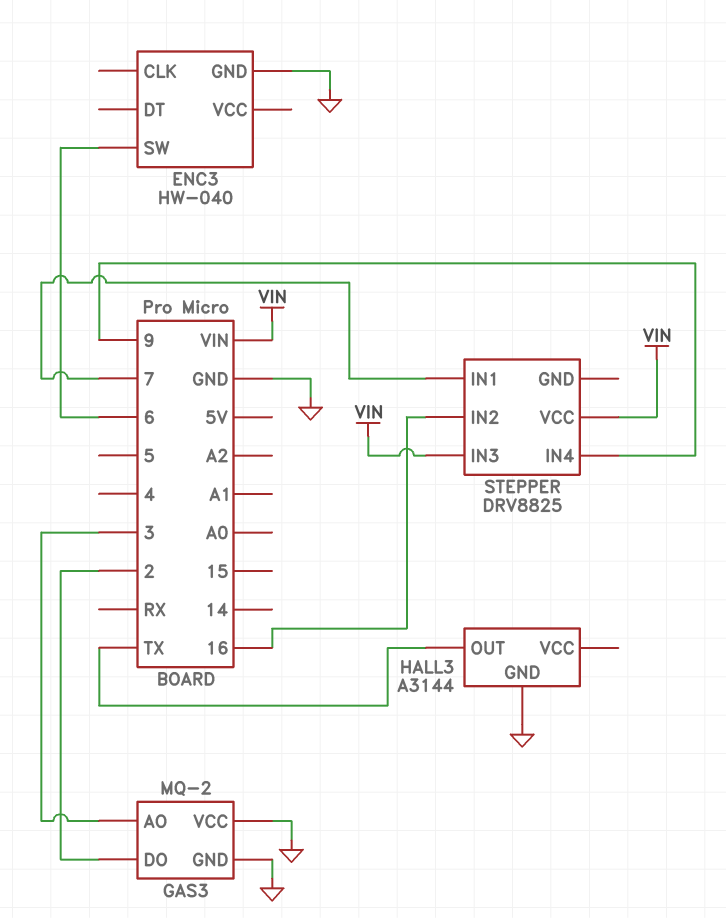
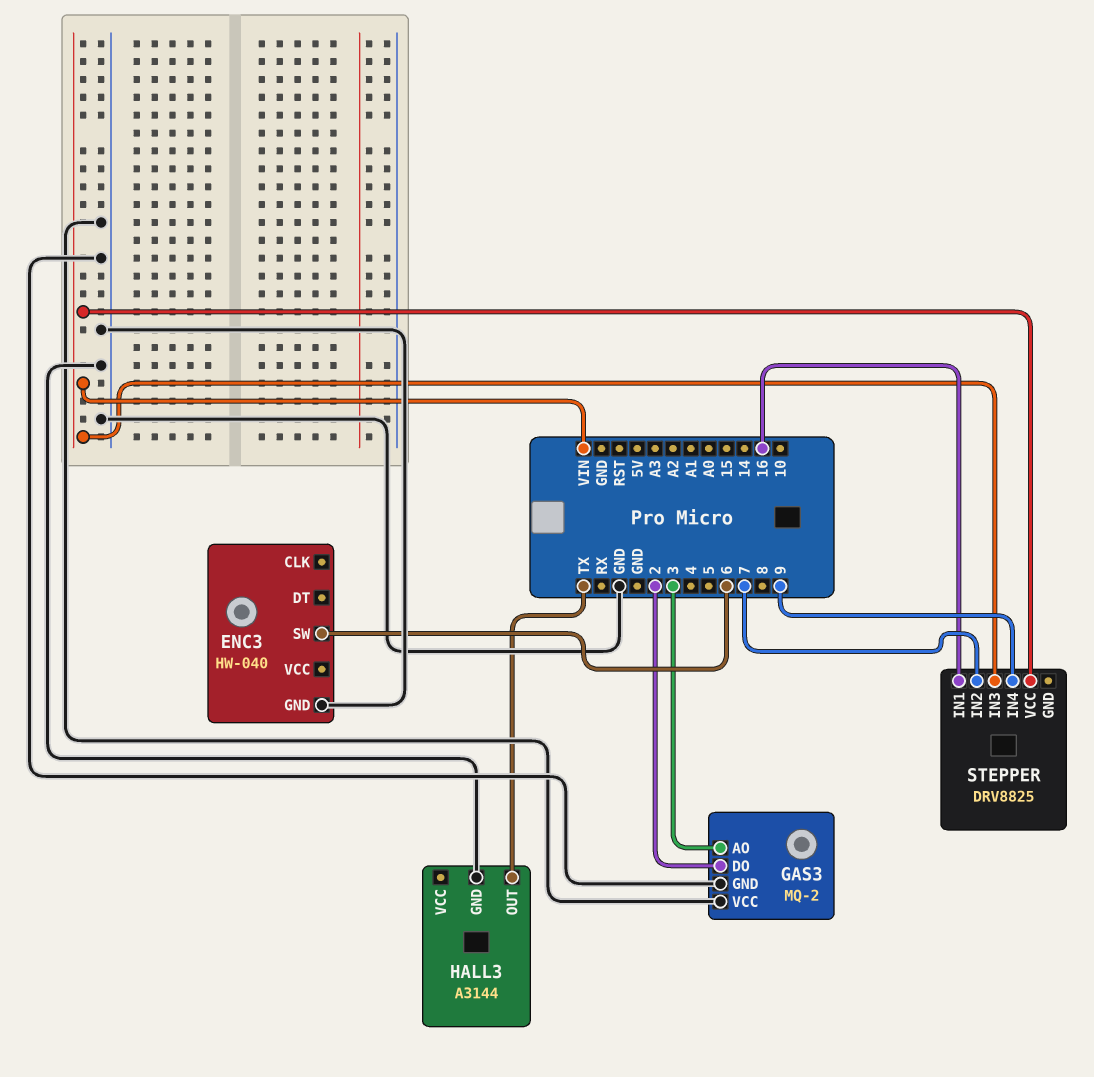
STEPPER pin IN1: 7 -> 16
STEPPER pin IN2: 16 -> 7

